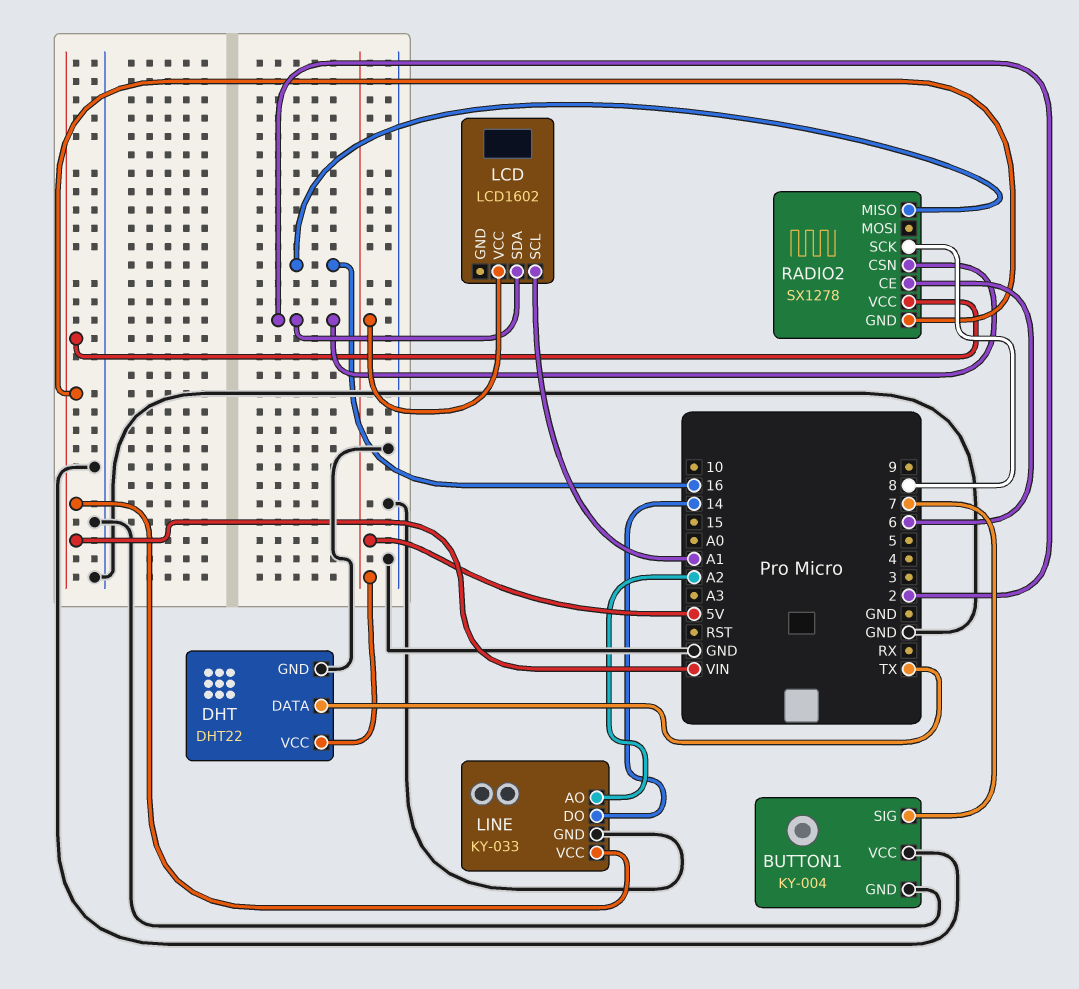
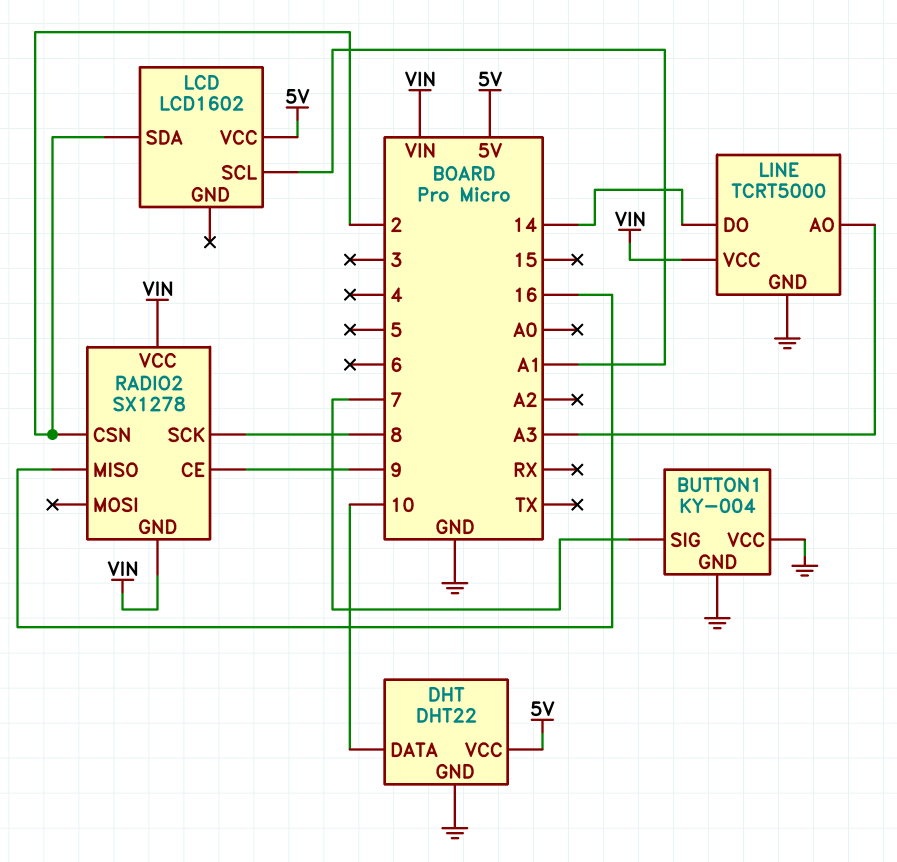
DHT pin DATA: TX -> 10
LINE: KY-033 -> TCRT5000
LINE pin AO: A2 -> A3
RADIO2 pin CE: 6 -> 9

